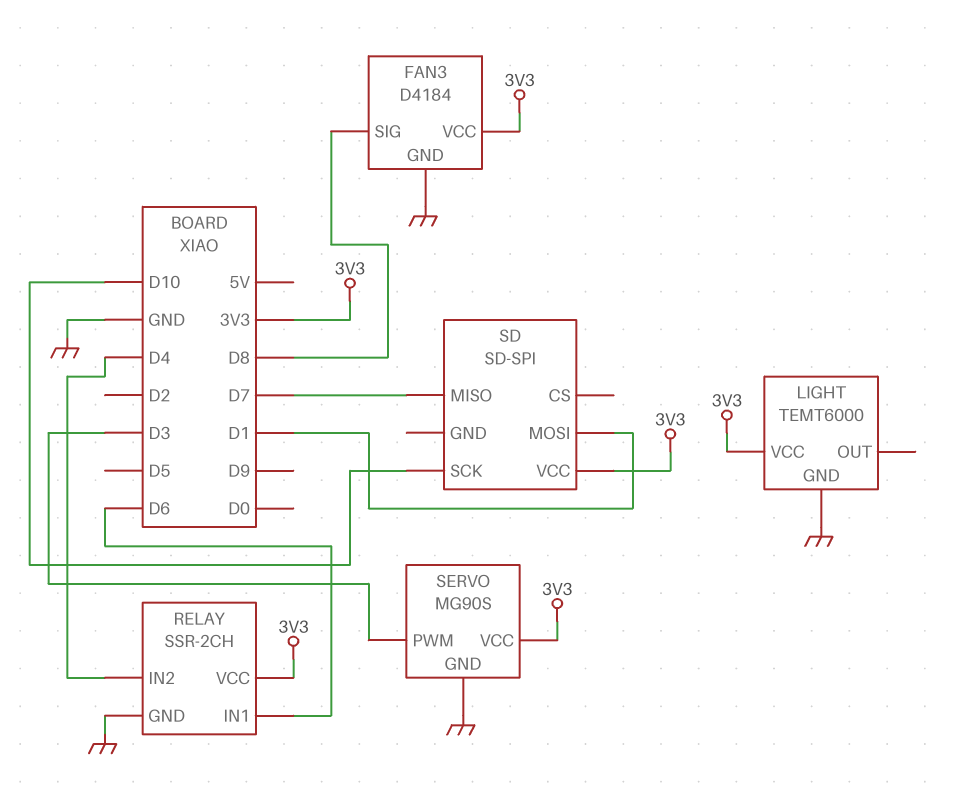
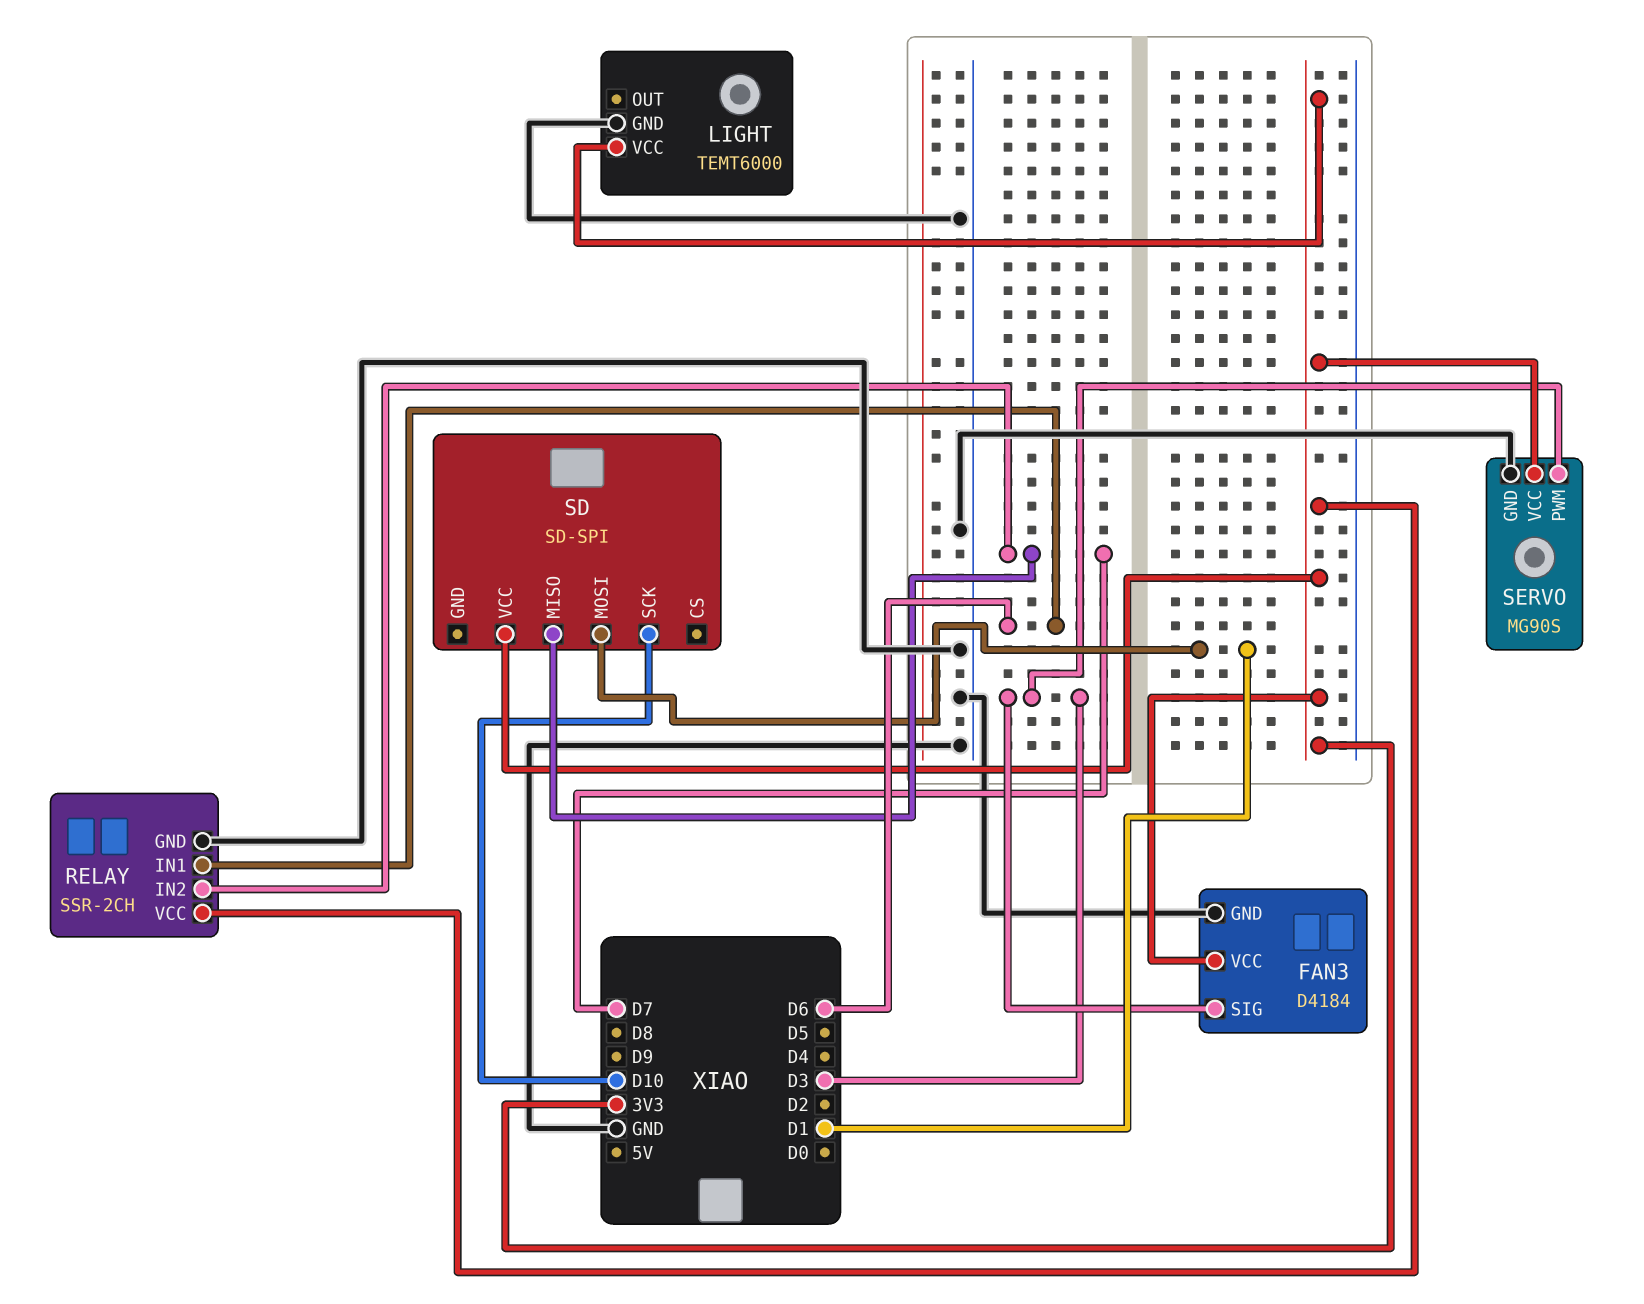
FAN3 pin SIG: D8 -> D3
RELAY pin IN2: D4 -> D7

